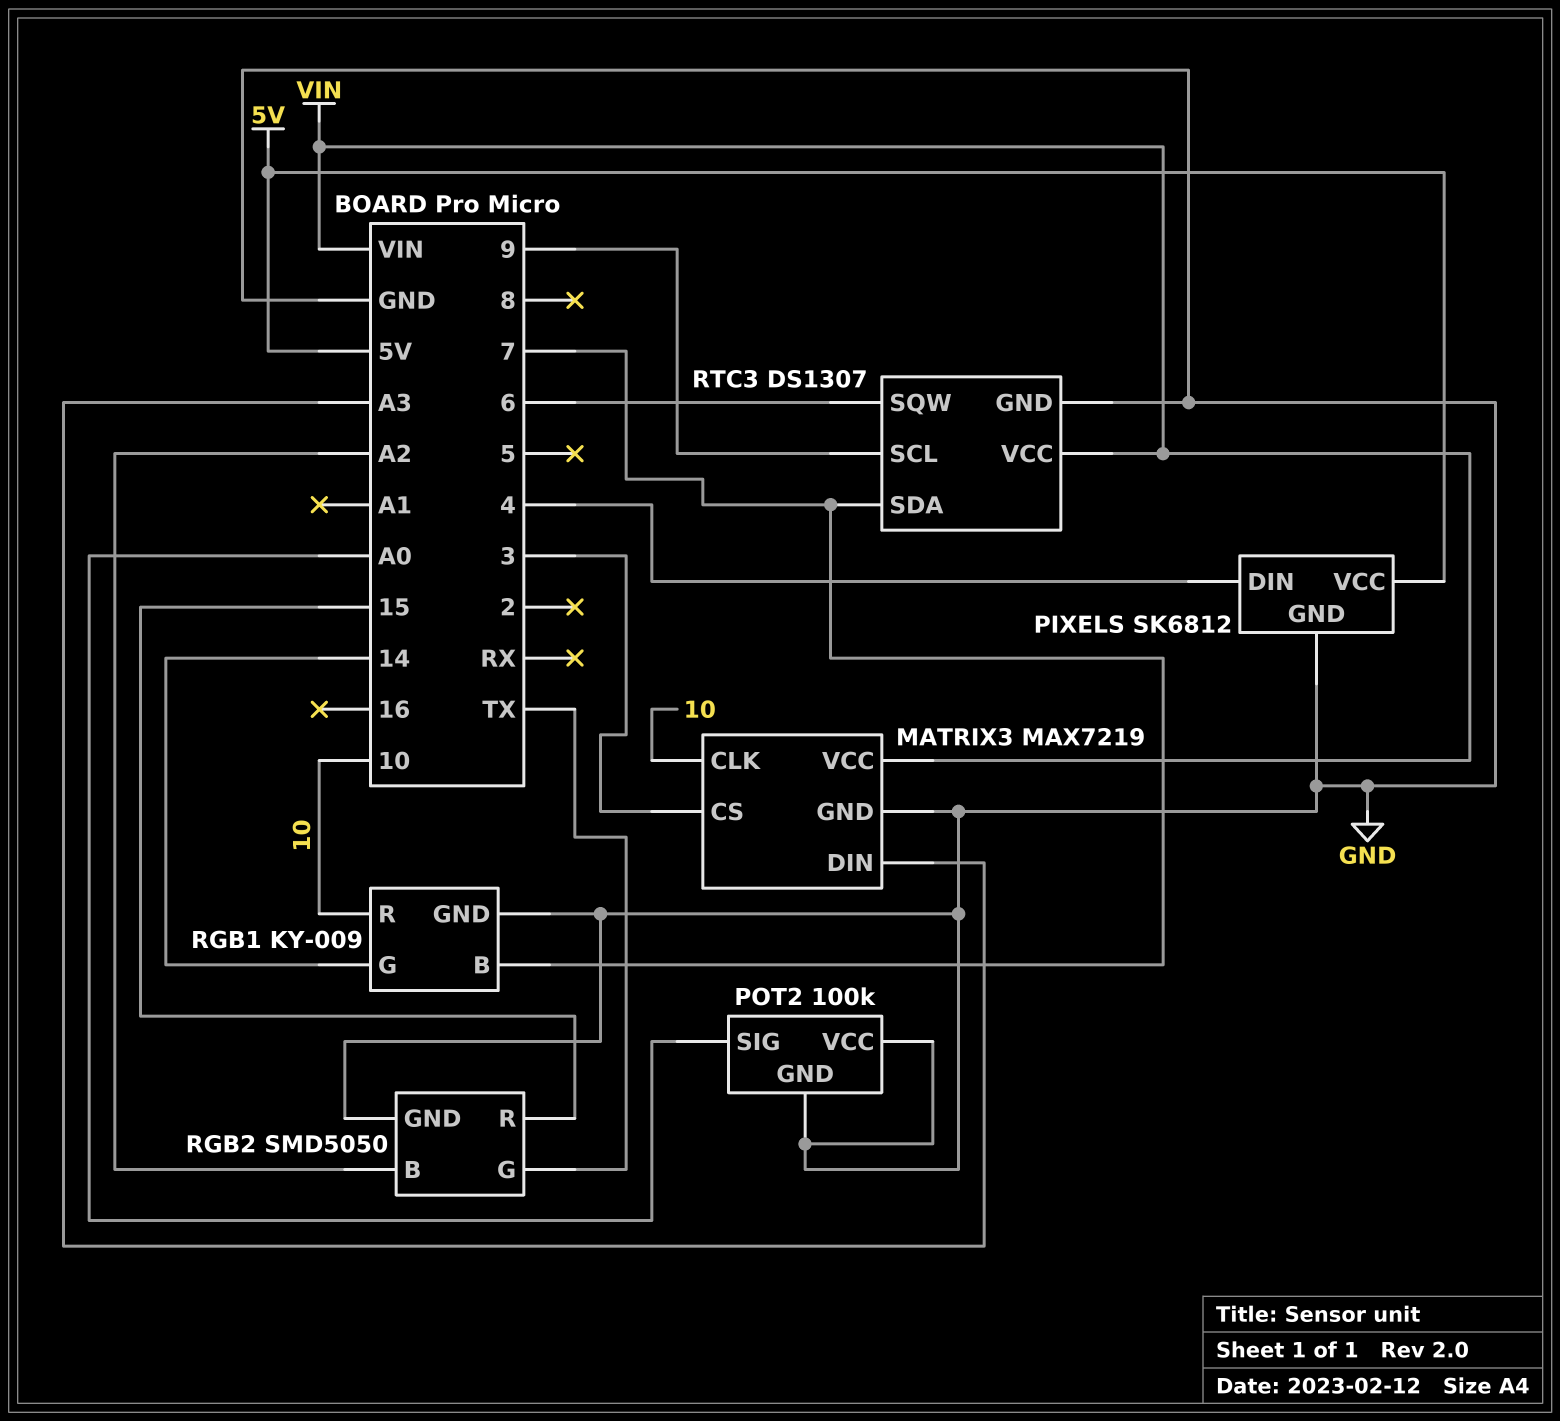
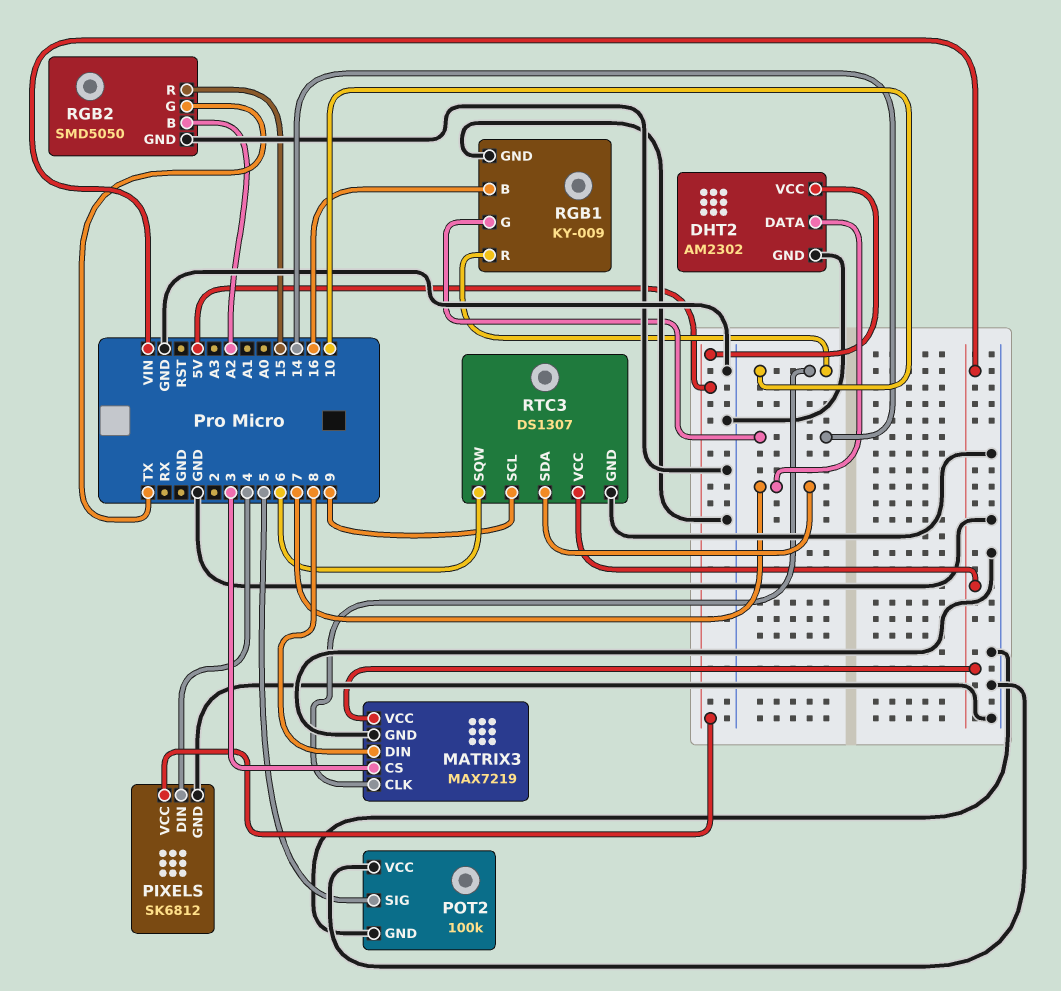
DHT2: none -> AM2302
DHT2 pin DATA: none -> 7
DHT2 pin GND: none -> GND
DHT2 pin VCC: none -> 5V
MATRIX3 pin DIN: A3 -> 8
POT2 pin SIG: A0 -> 5
RGB1 pin B: 7 -> 16

